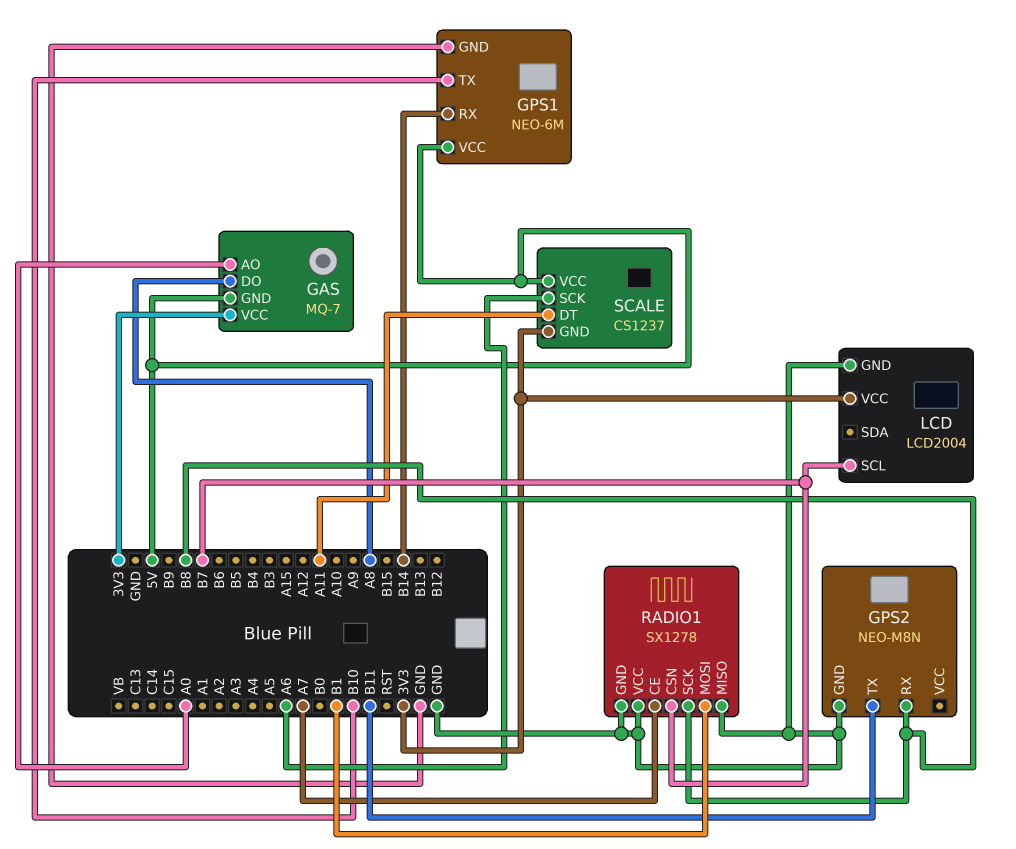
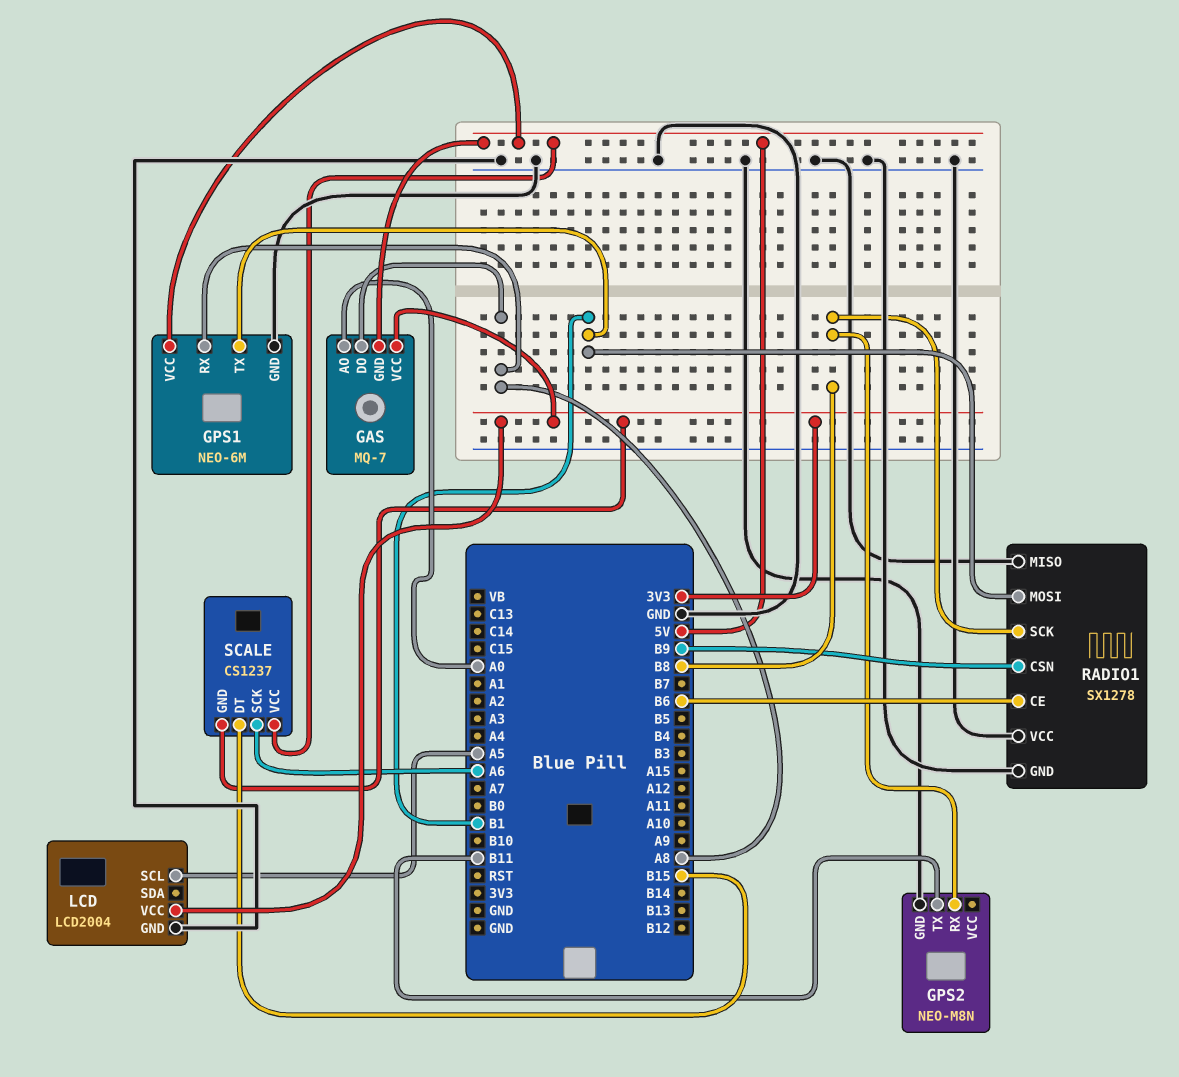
GPS1 pin RX: B14 -> A8
GPS1 pin TX: B10 -> B1
LCD pin SCL: B7 -> A5
RADIO1 pin CE: A7 -> B6
RADIO1 pin CSN: B7 -> B9
SCALE pin DT: A11 -> B15

